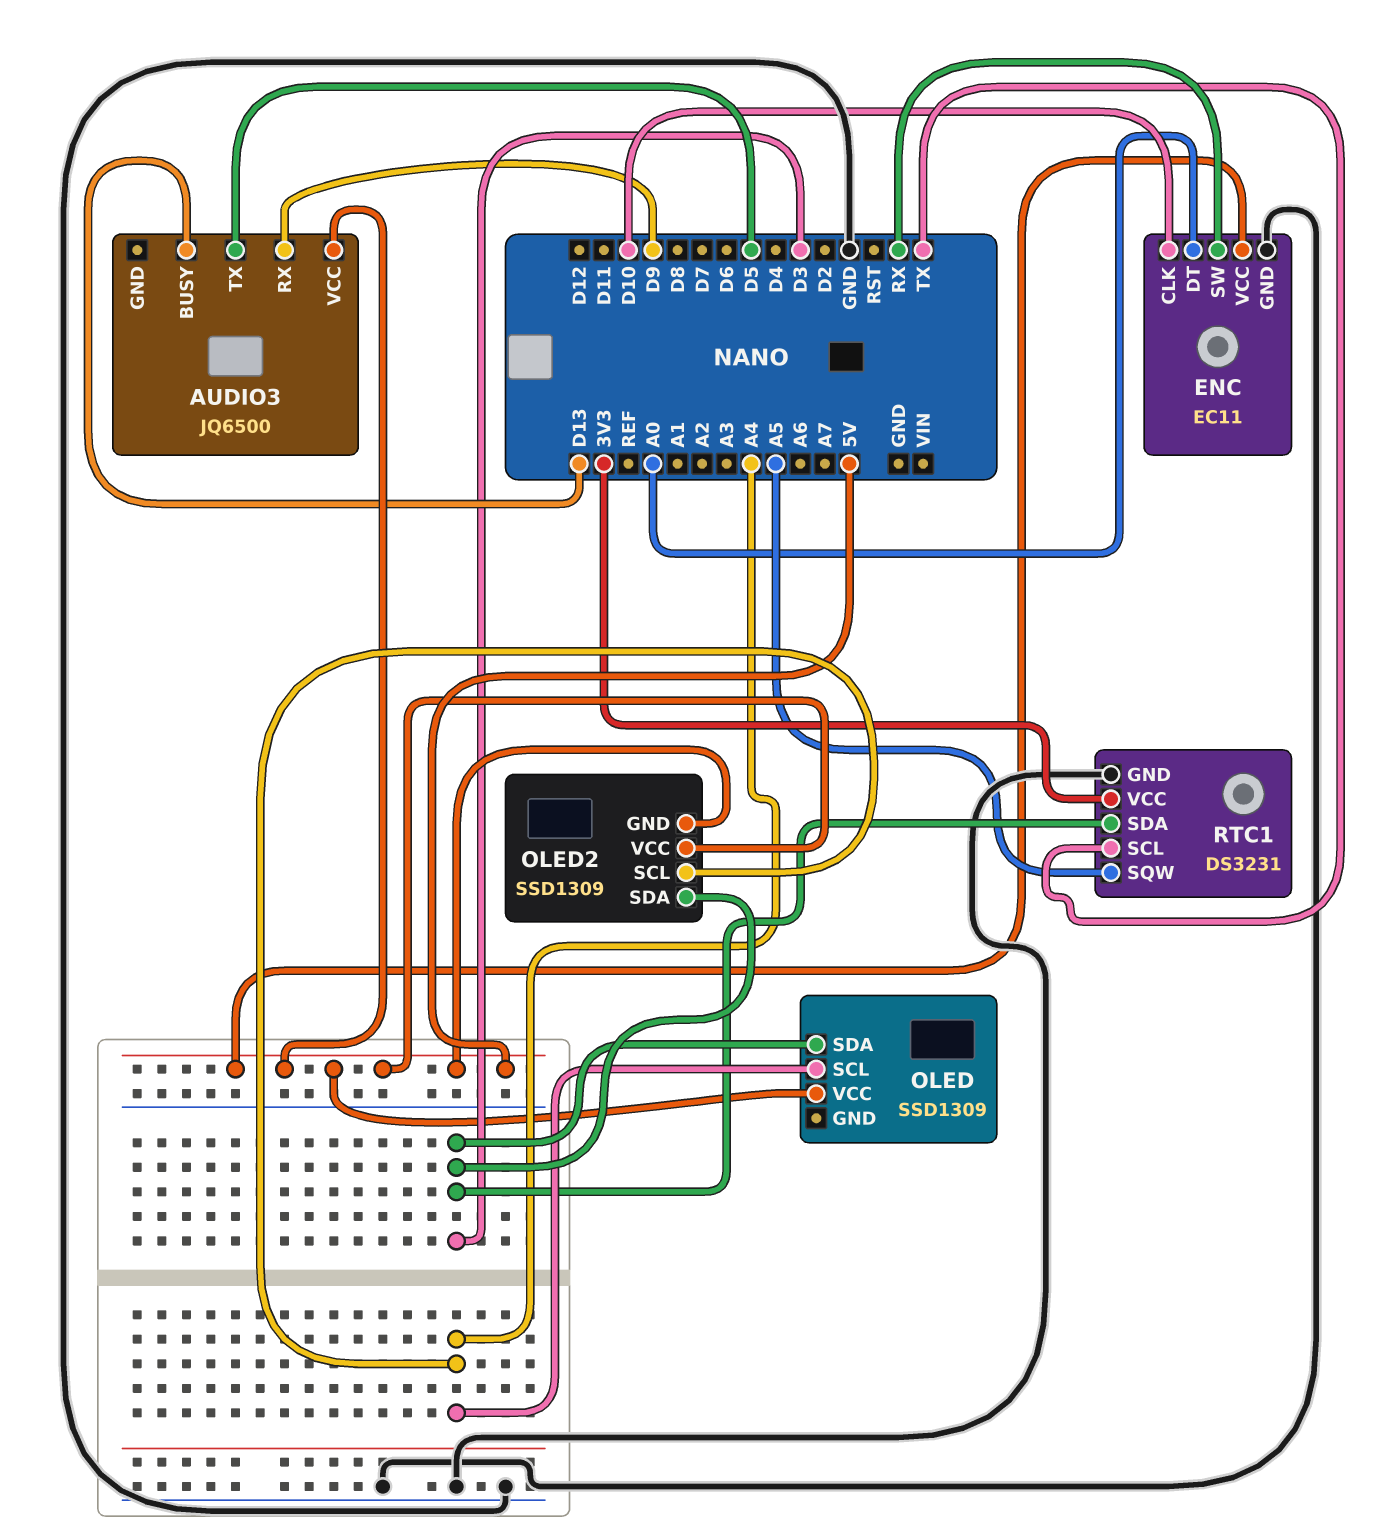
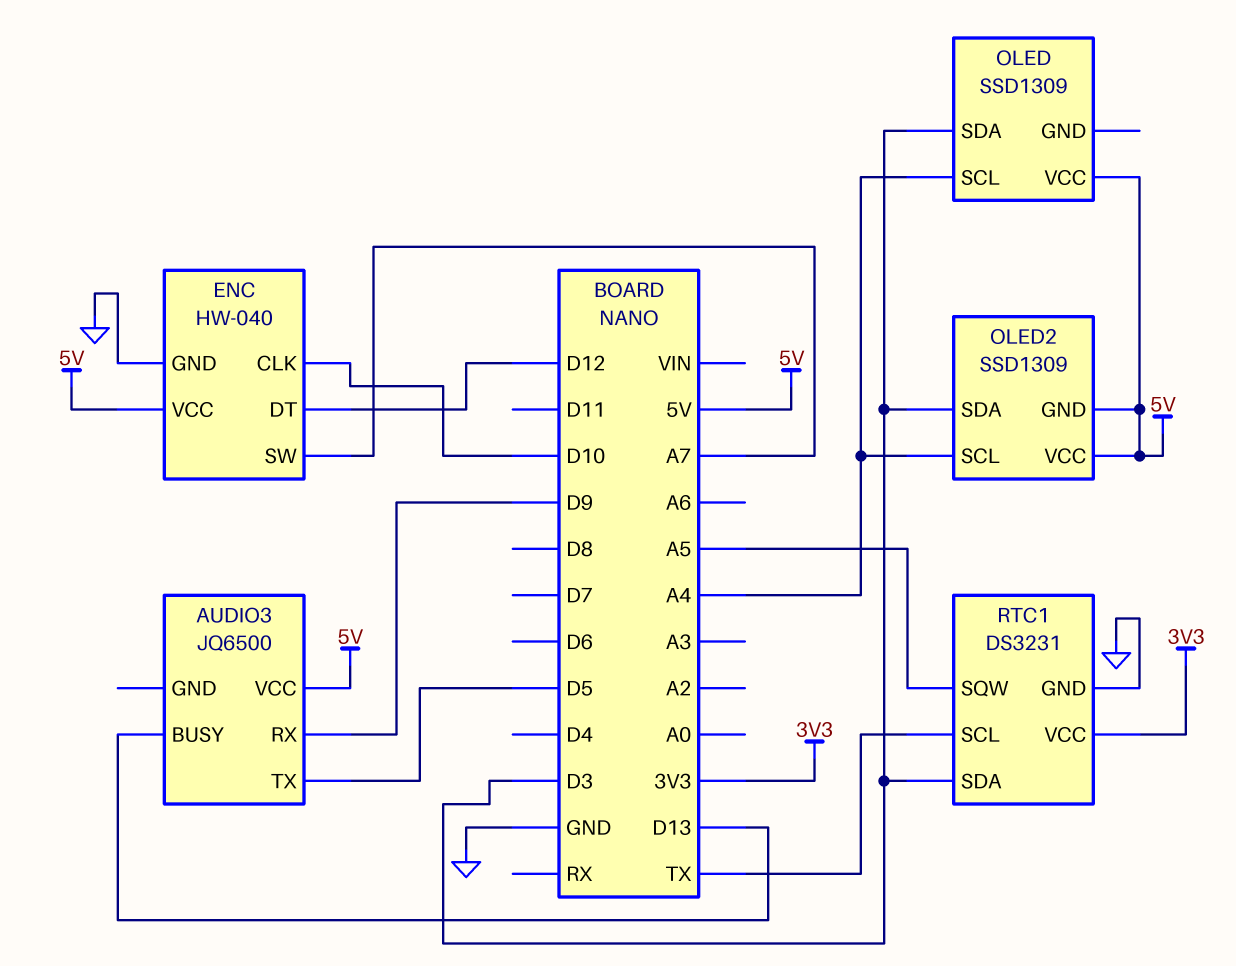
ENC: EC11 -> HW-040
ENC pin DT: A0 -> D12
ENC pin SW: RX -> A7

